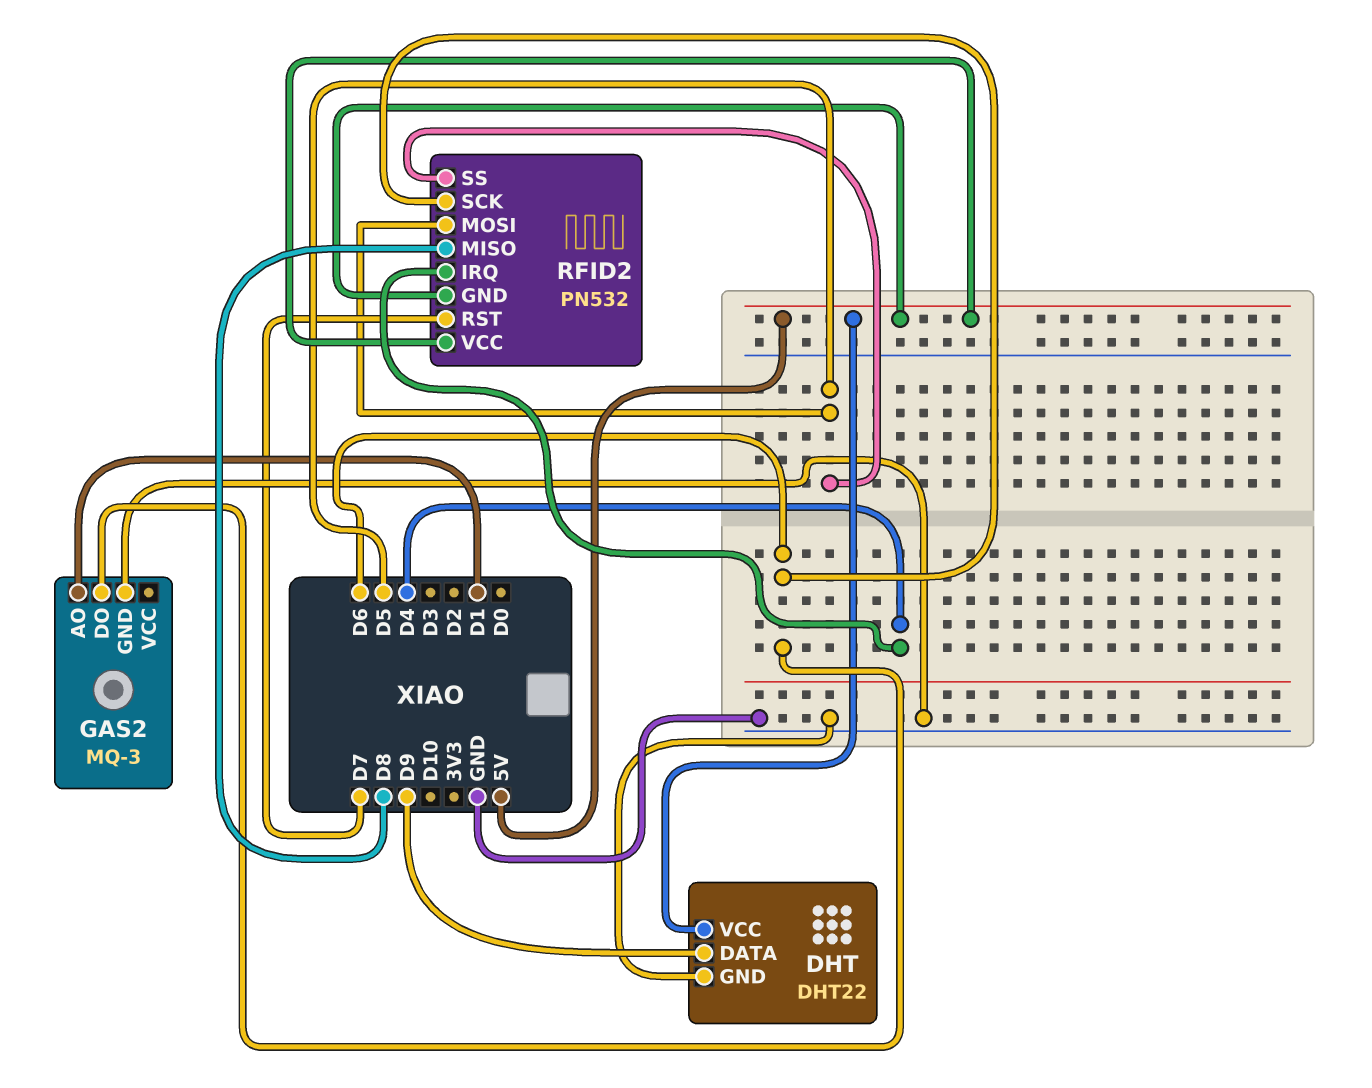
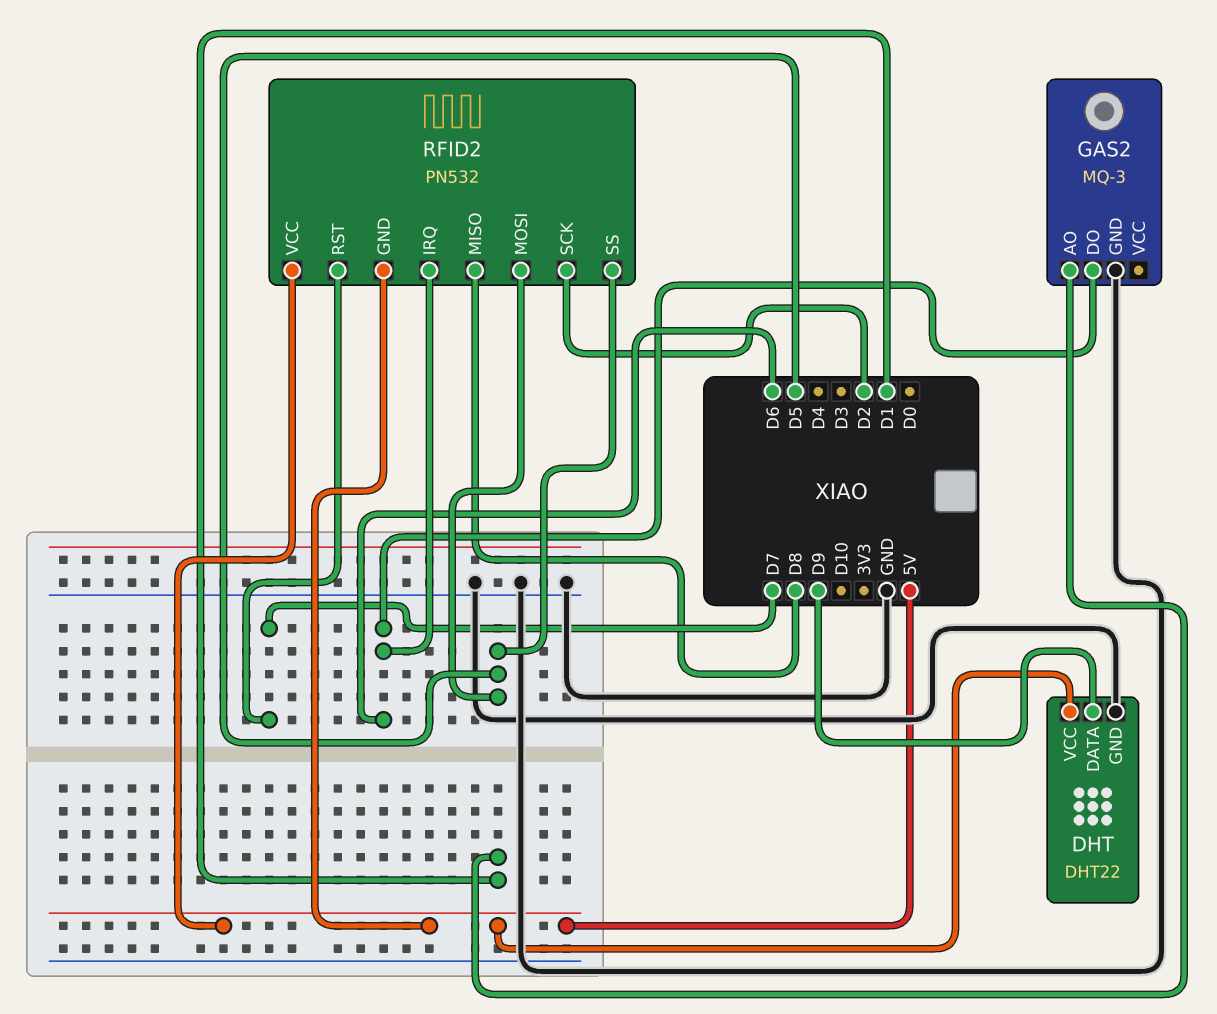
RFID2 pin IRQ: D4 -> D6
RFID2 pin SCK: D6 -> D2

